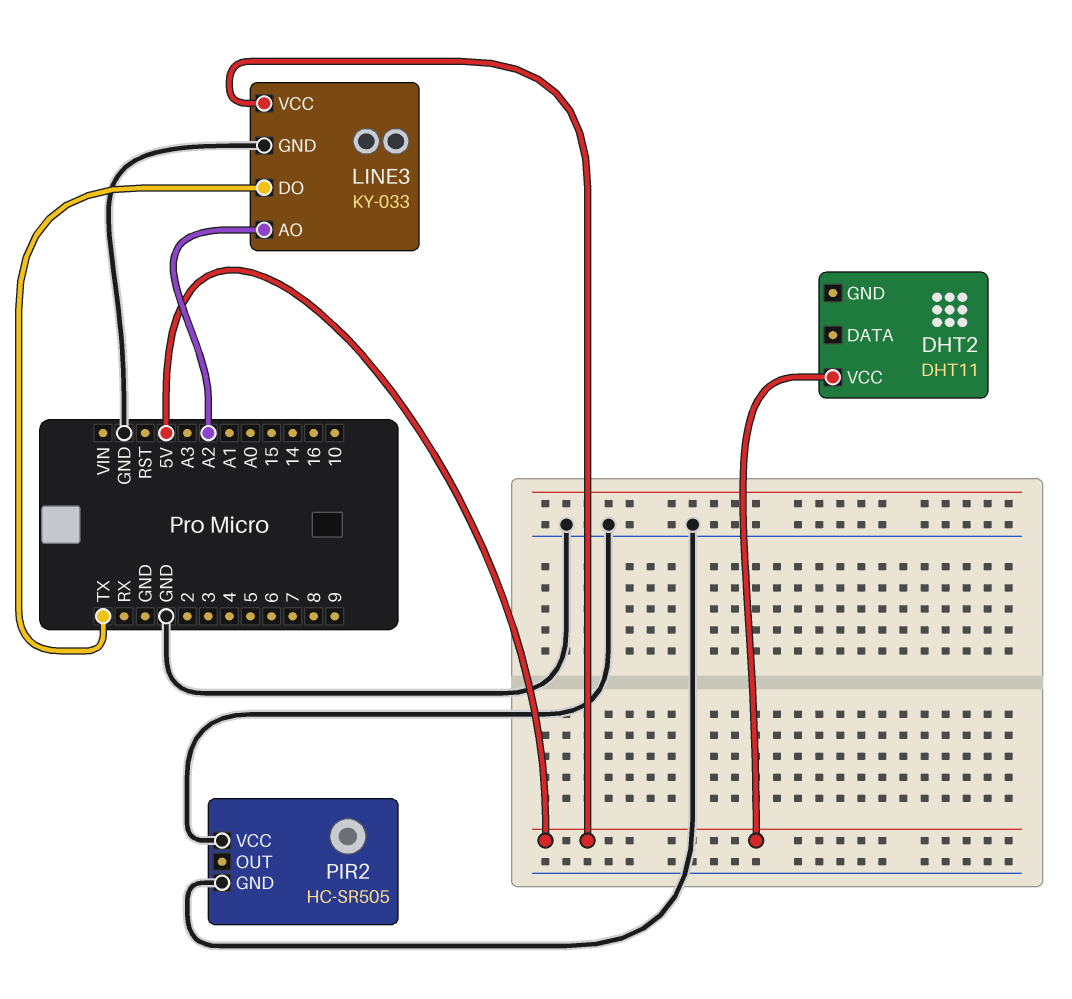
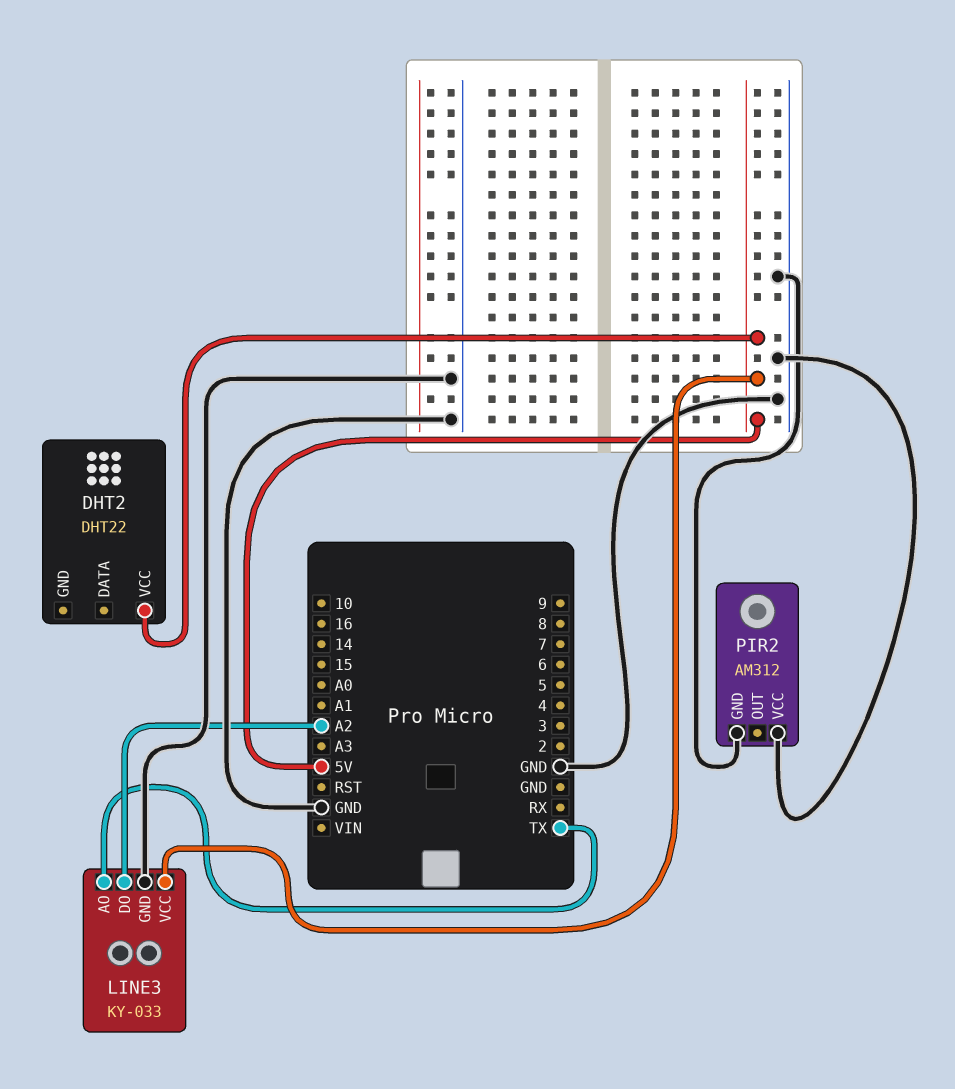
DHT2: DHT11 -> DHT22
LINE3 pin AO: A2 -> TX
LINE3 pin DO: TX -> A2
PIR2: HC-SR505 -> AM312

